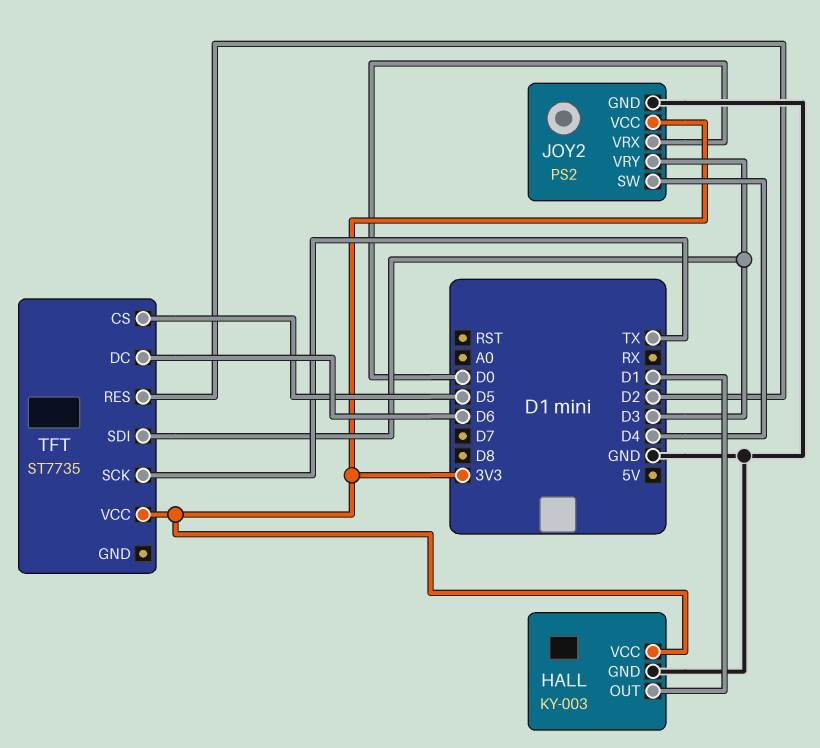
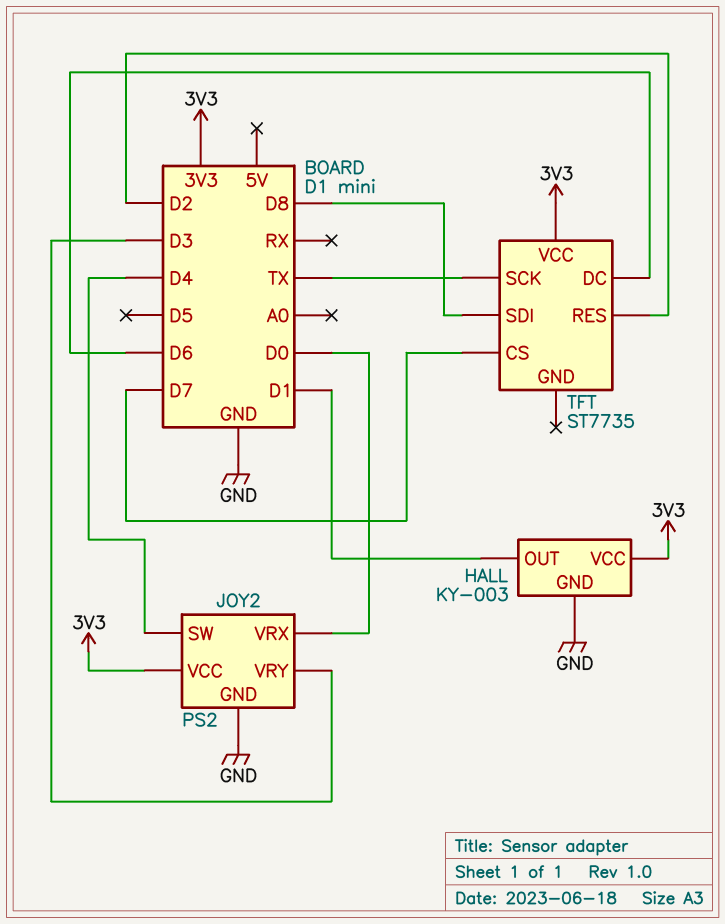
TFT pin CS: D5 -> D7
TFT pin SDI: D3 -> D8

